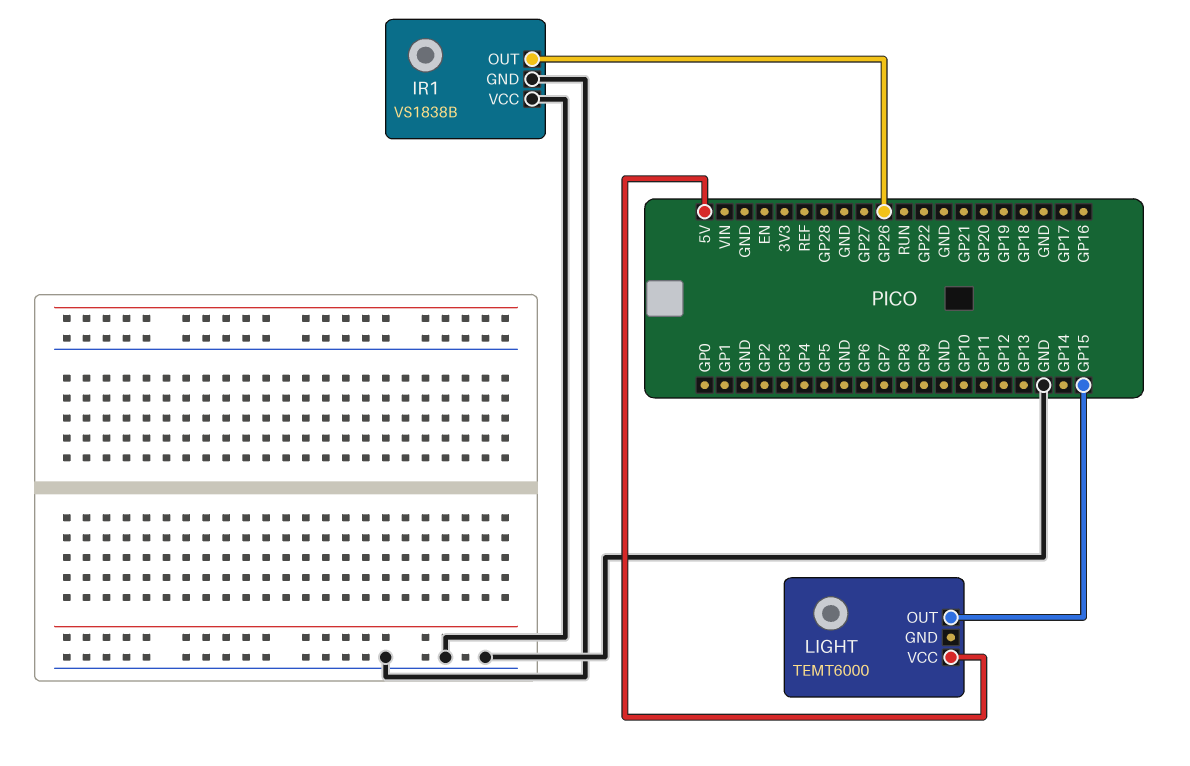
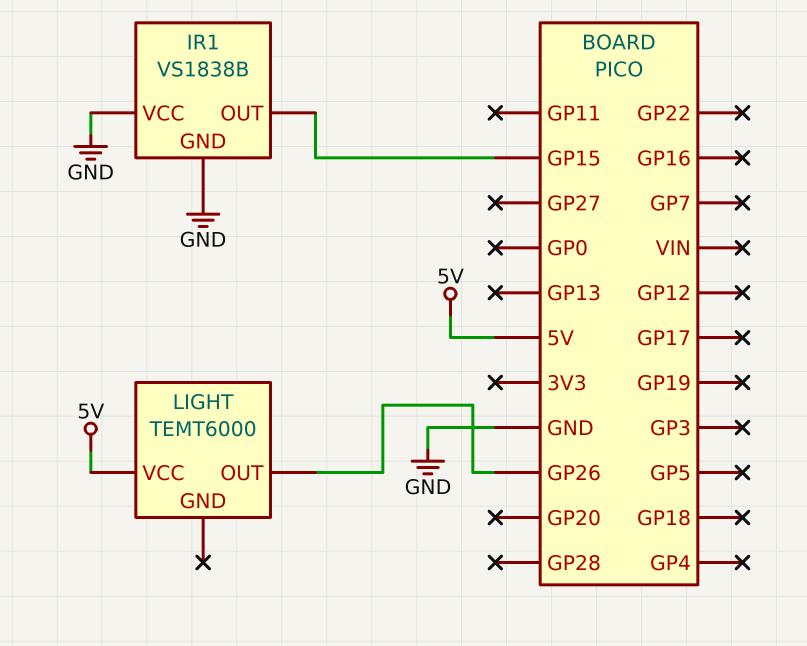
IR1 pin OUT: GP26 -> GP15
LIGHT pin OUT: GP15 -> GP26

